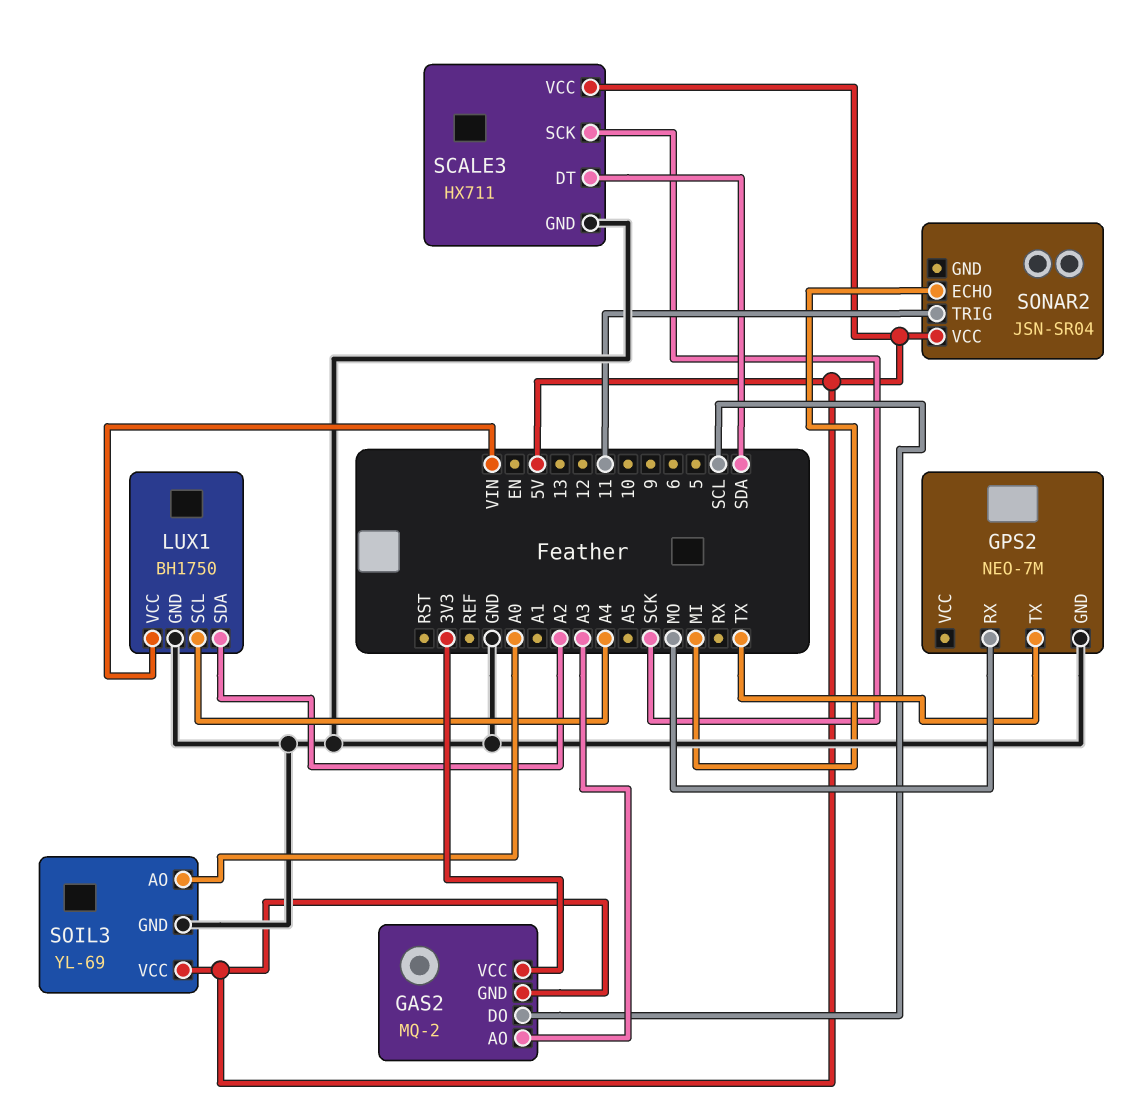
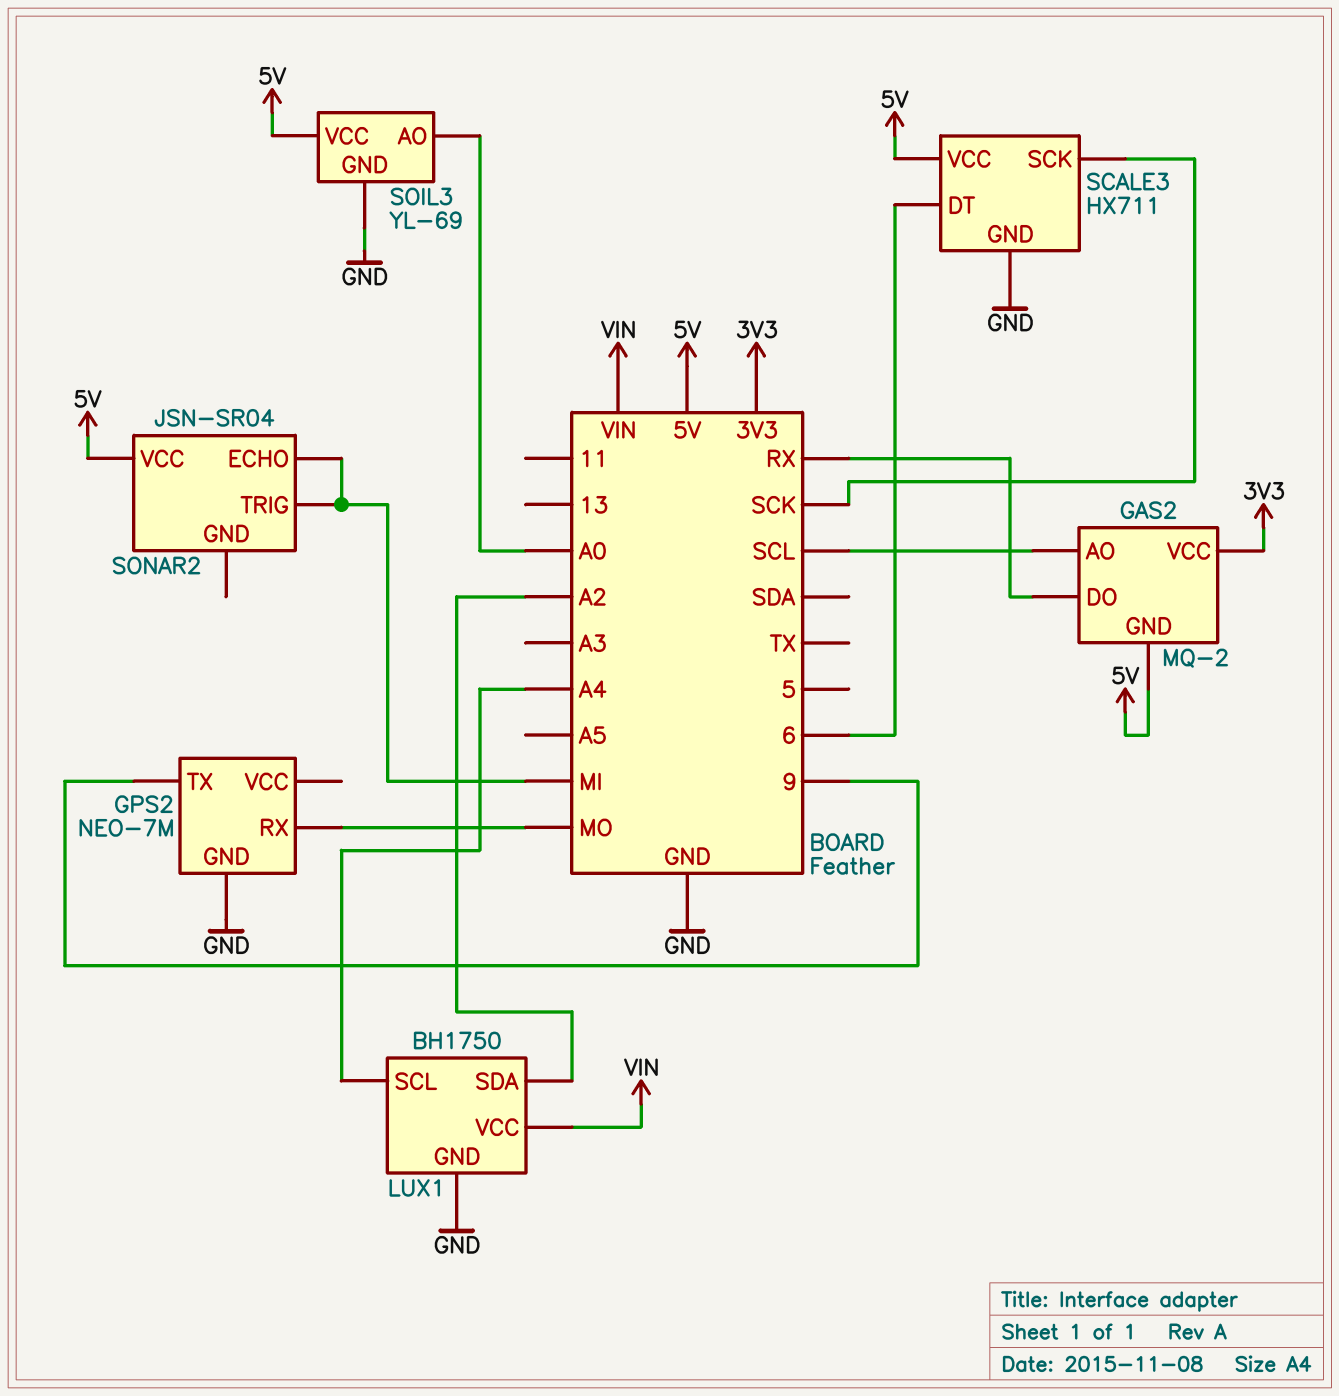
GAS2 pin AO: A3 -> SCL
GAS2 pin DO: SCL -> RX
GPS2 pin TX: TX -> 9
SCALE3 pin DT: SDA -> 6
SONAR2 pin TRIG: 11 -> MI

